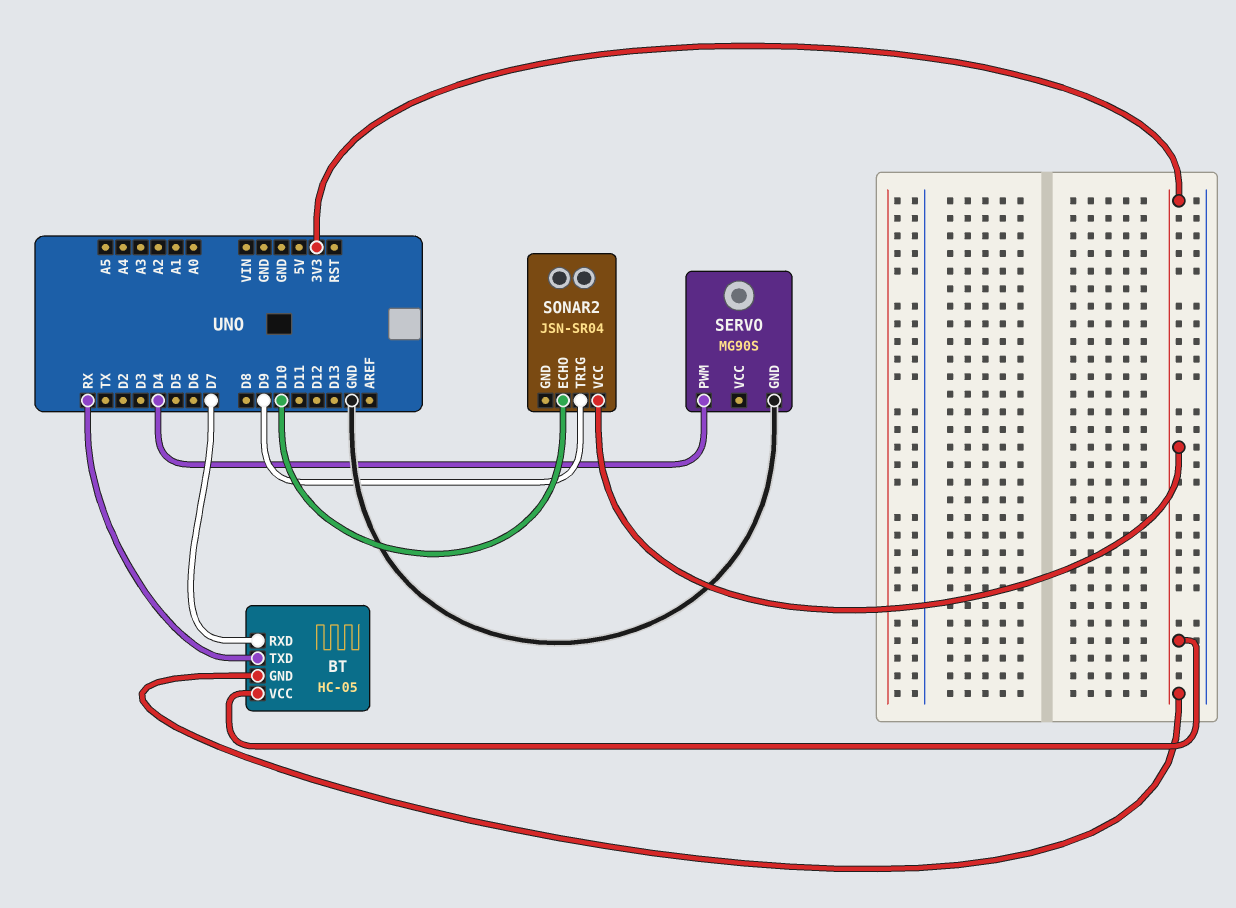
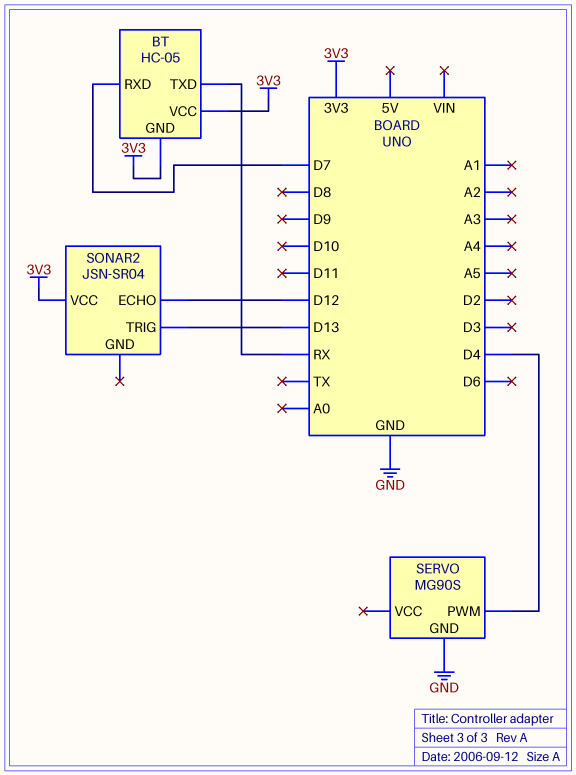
SONAR2 pin ECHO: D10 -> D12
SONAR2 pin TRIG: D9 -> D13

